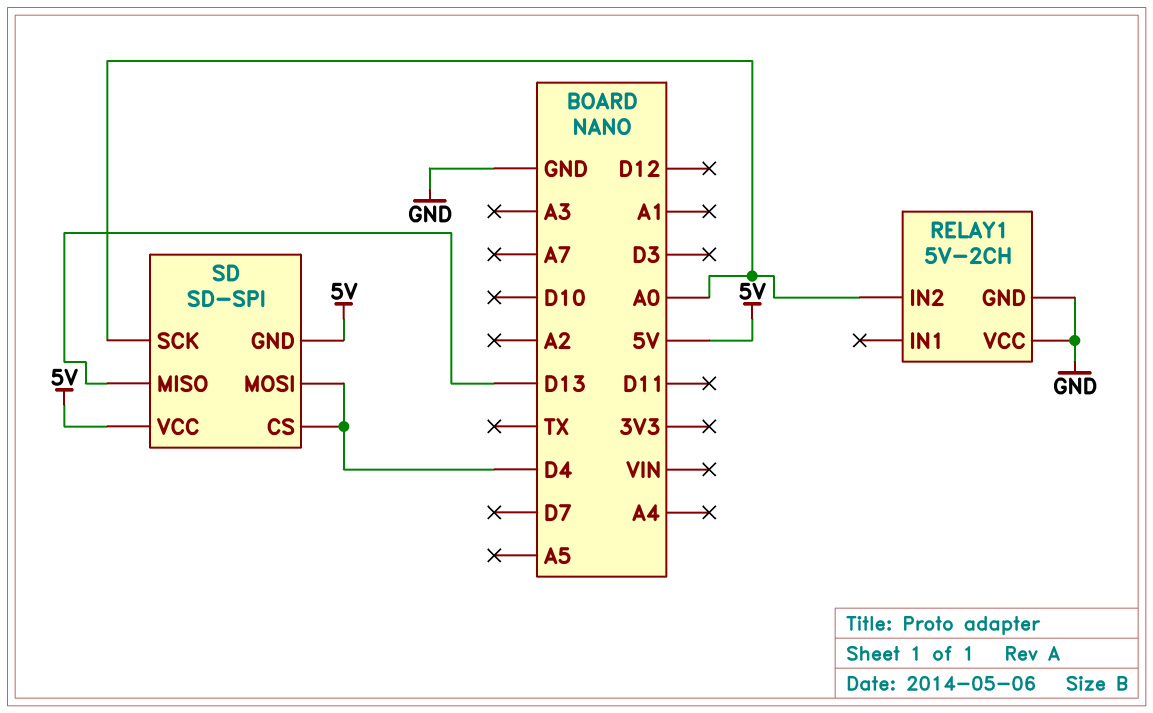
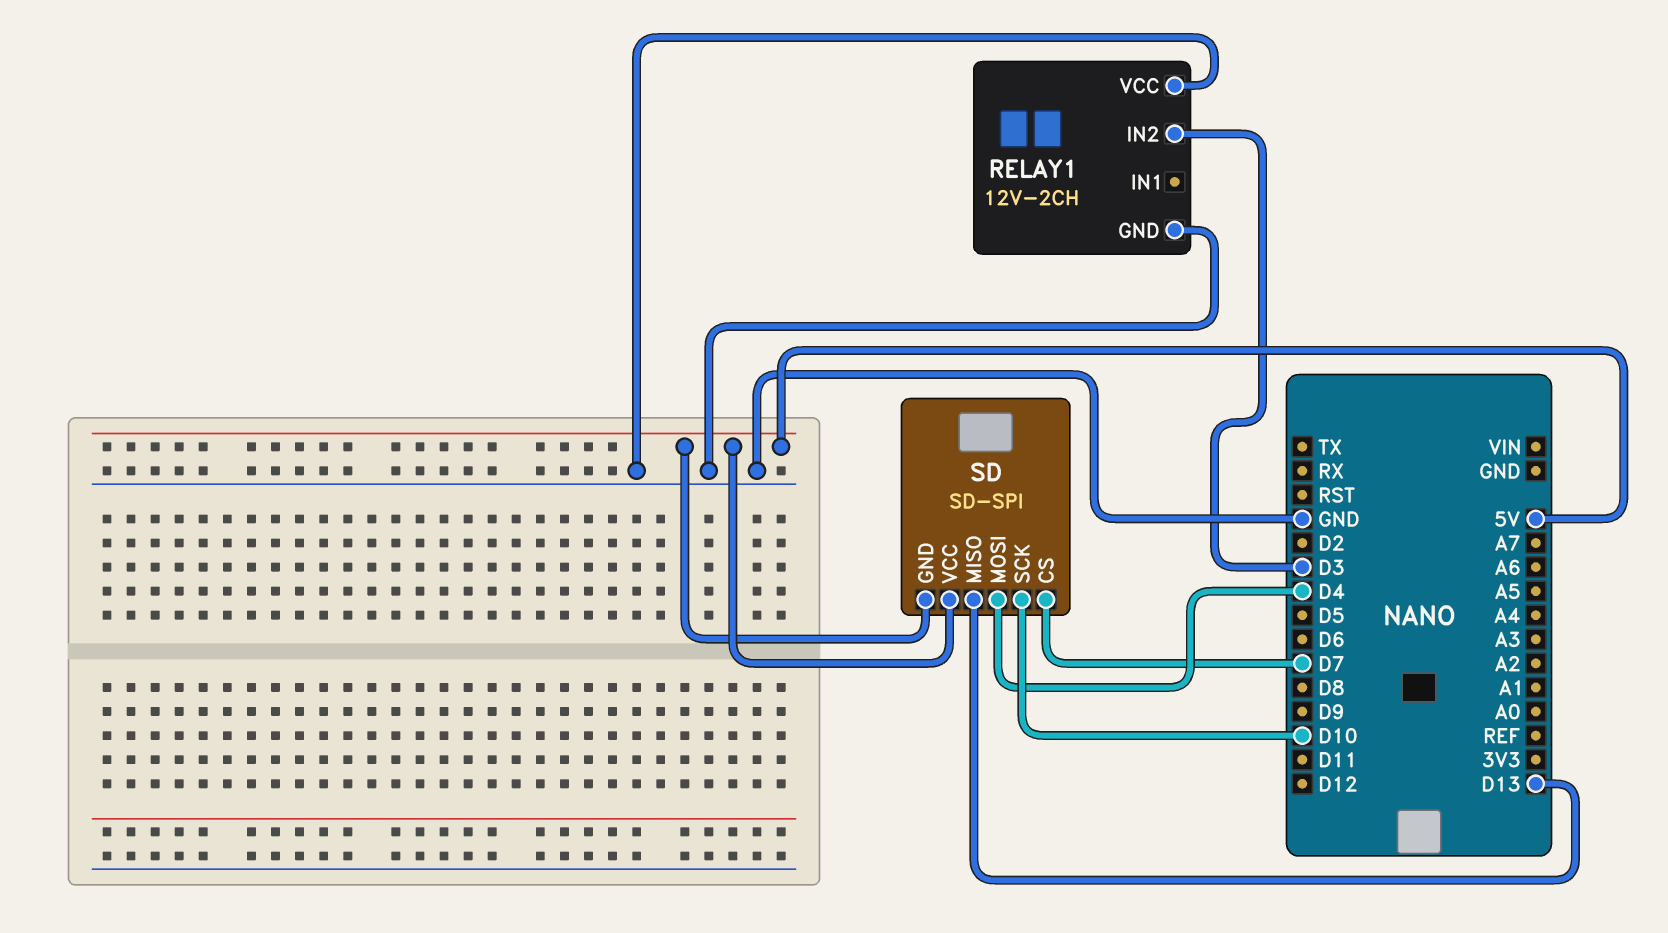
RELAY1: 5V-2CH -> 12V-2CH
RELAY1 pin IN2: A0 -> D3
SD pin CS: D4 -> D7
SD pin SCK: A0 -> D10

